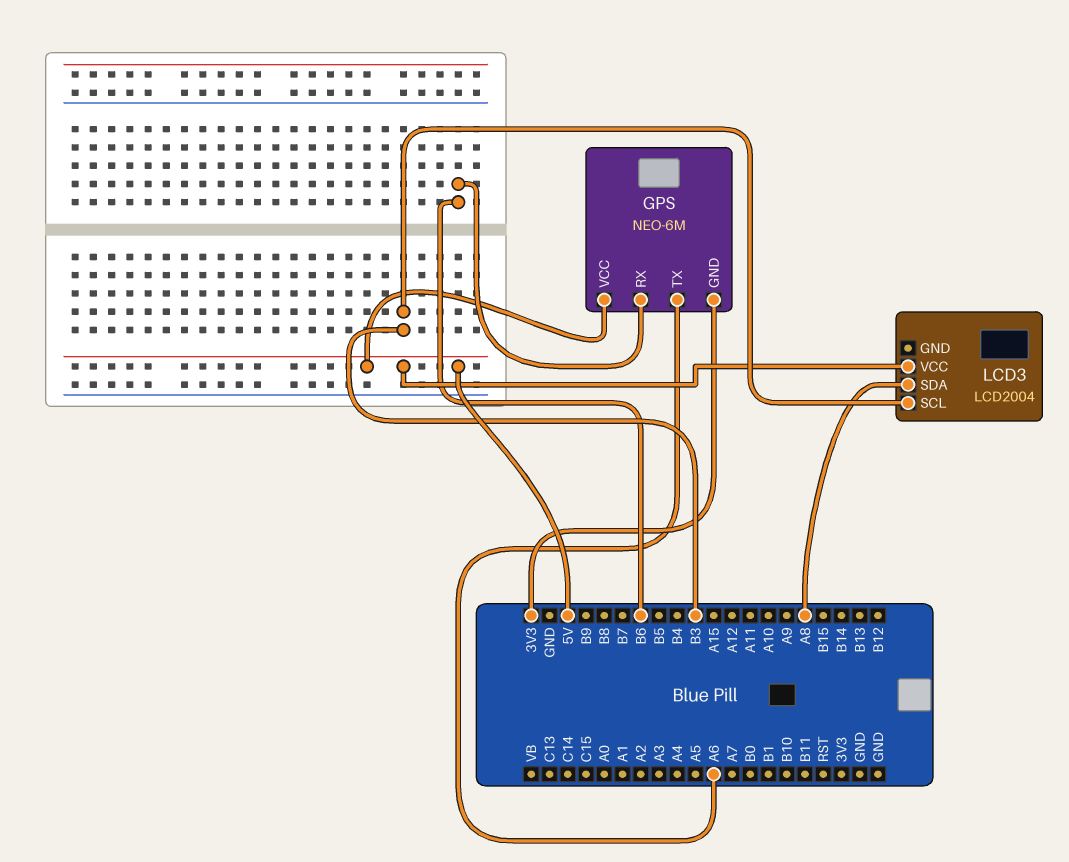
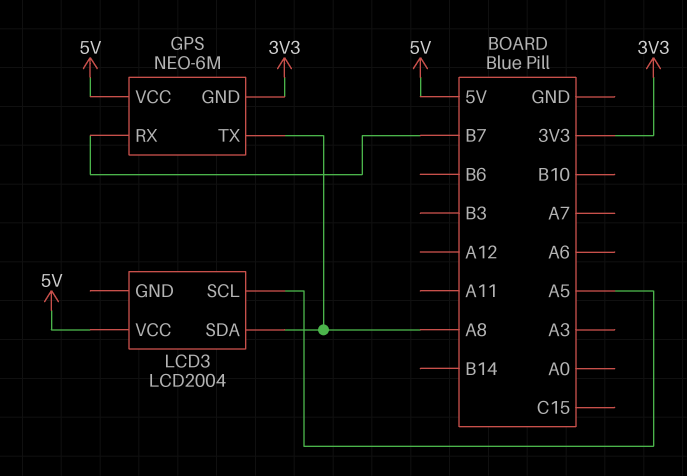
GPS pin RX: B6 -> B7
GPS pin TX: A6 -> A8
LCD3 pin SCL: B3 -> A5

